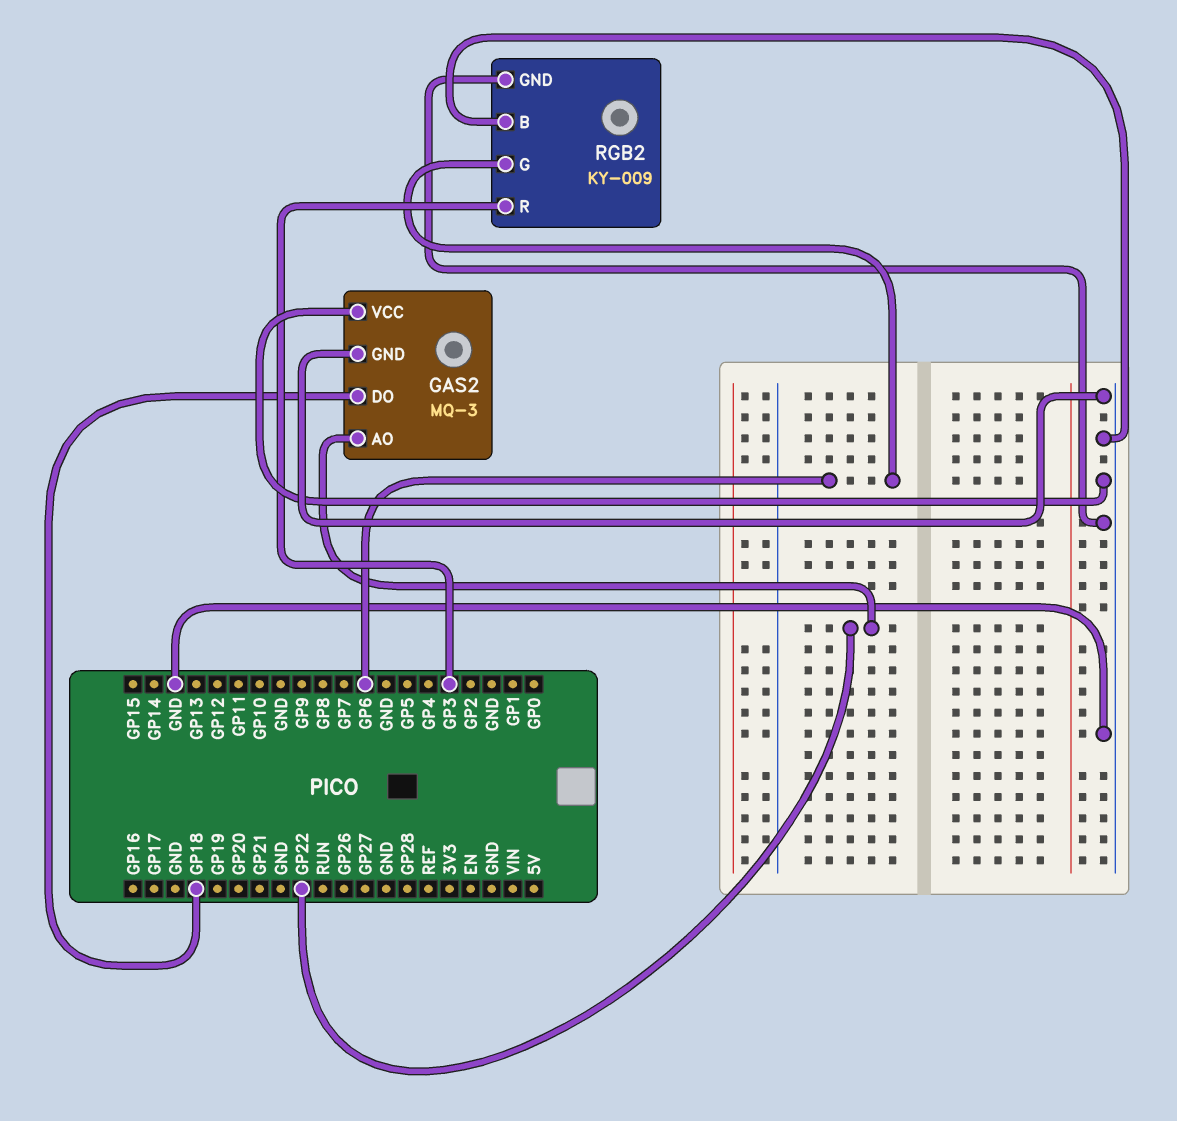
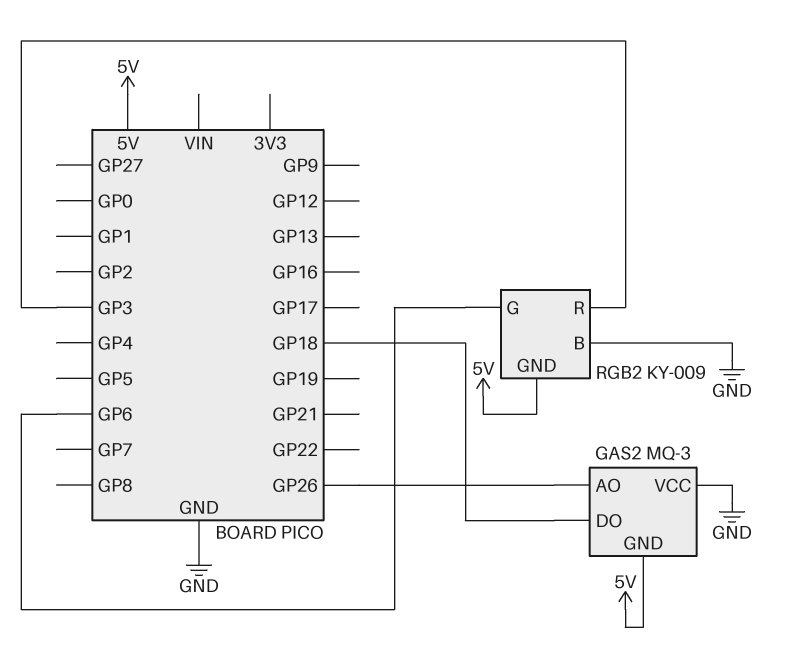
GAS2 pin AO: GP22 -> GP26
GAS2 pin GND: GND -> 5V
RGB2 pin GND: GND -> 5V

